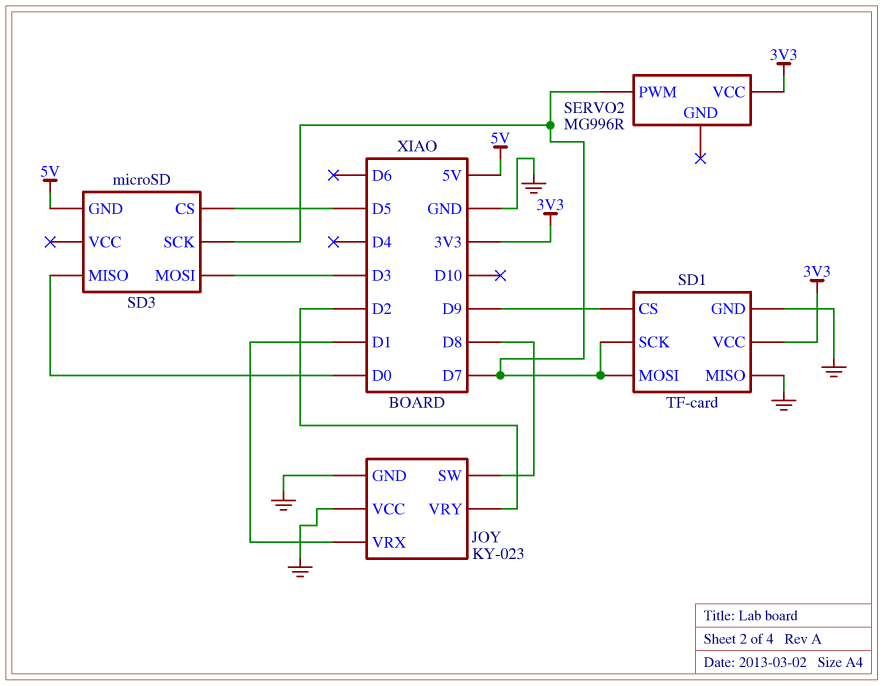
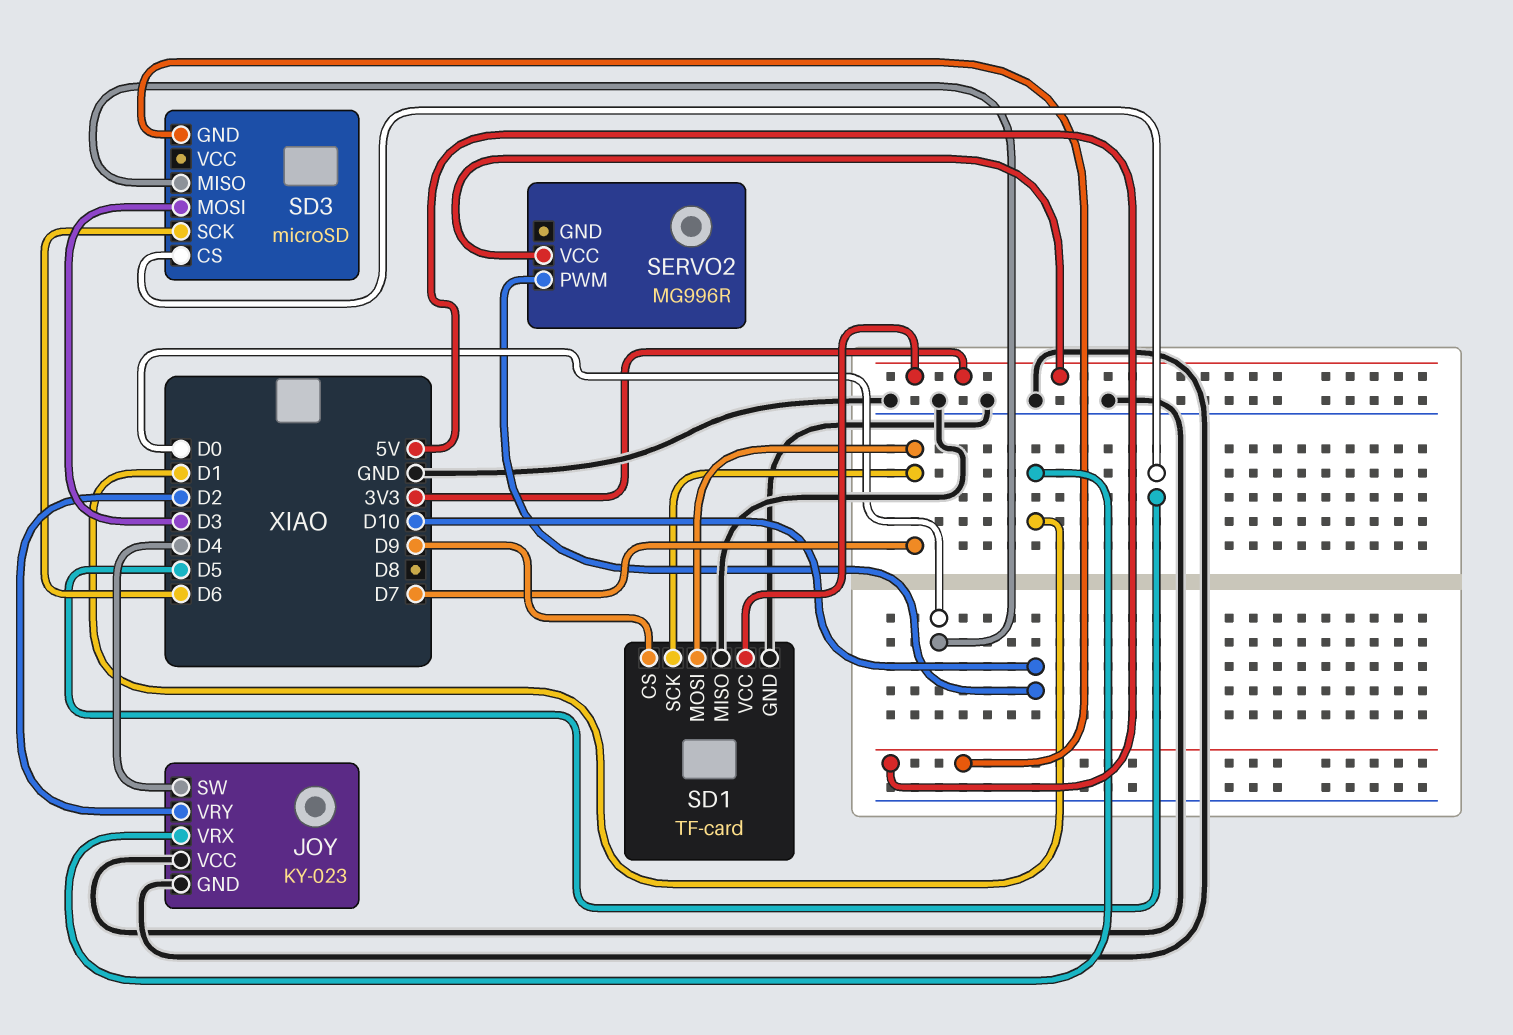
JOY pin SW: D8 -> D4
SD3 pin SCK: D7 -> D6
SERVO2 pin PWM: D7 -> D10

